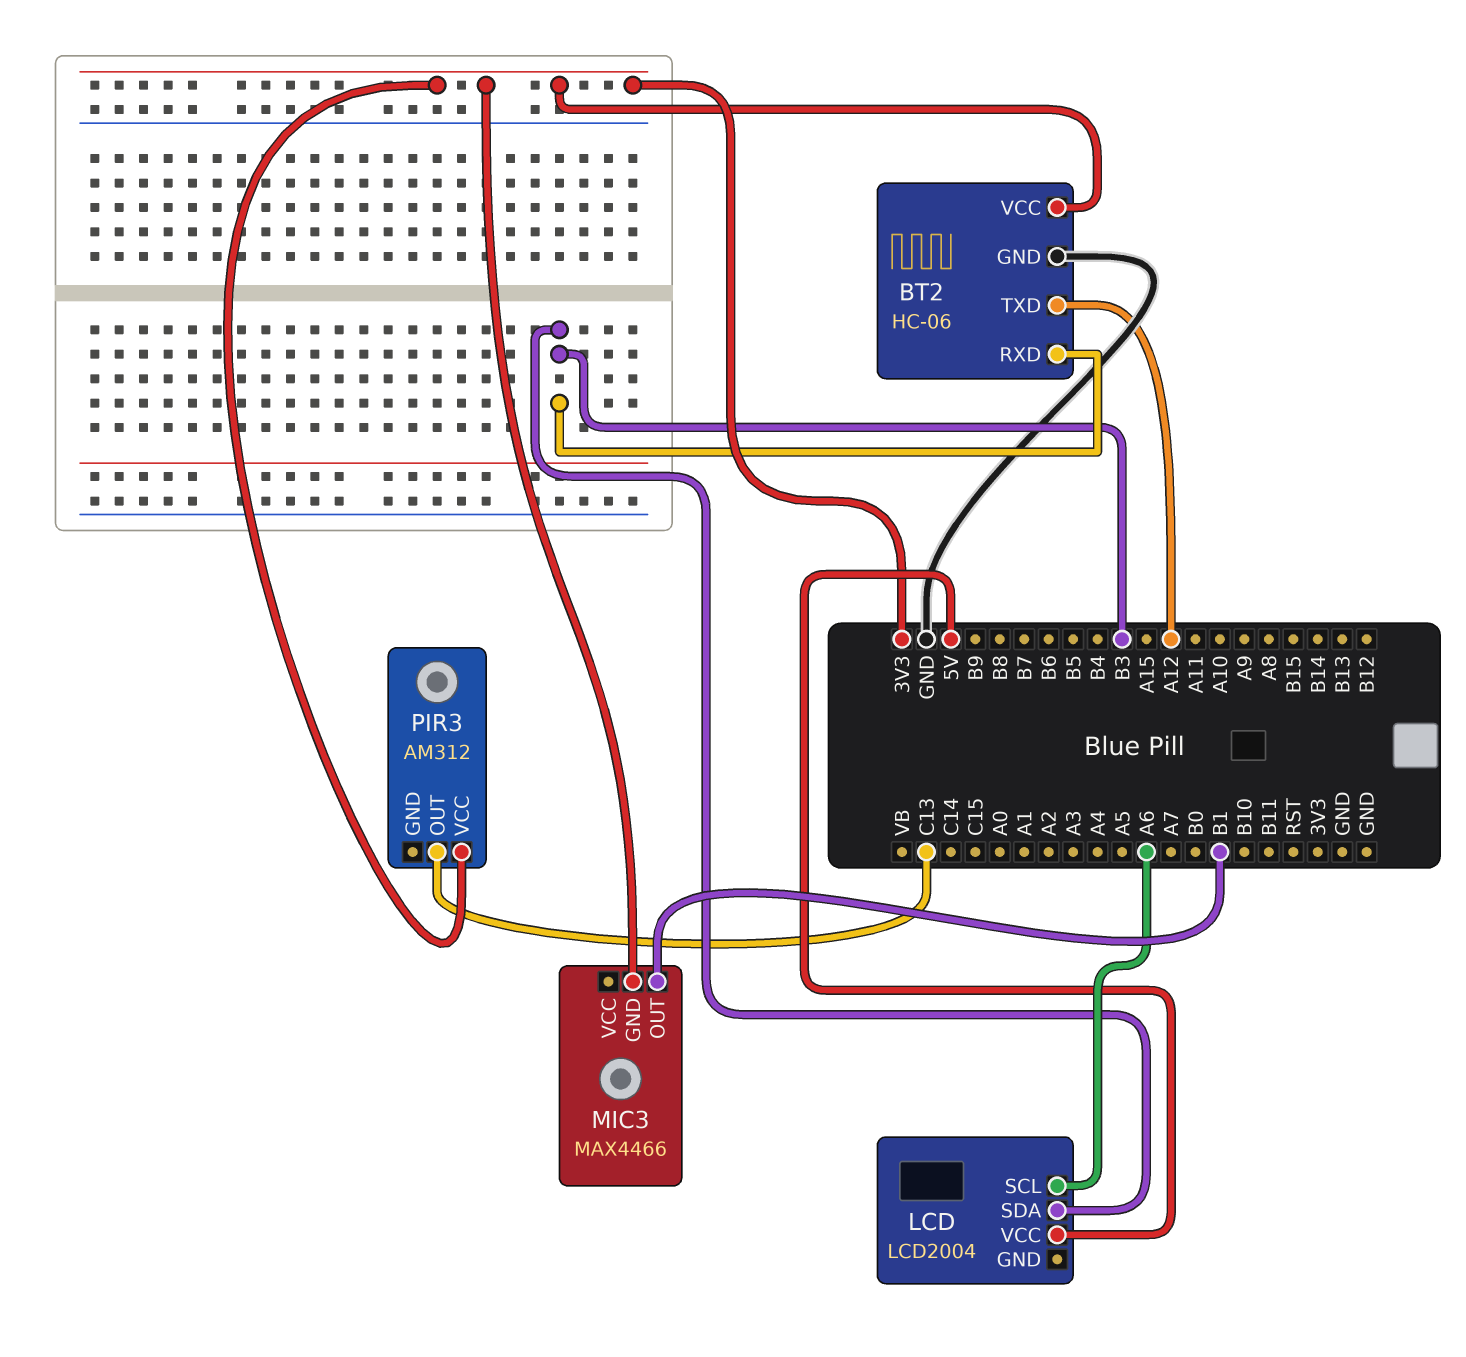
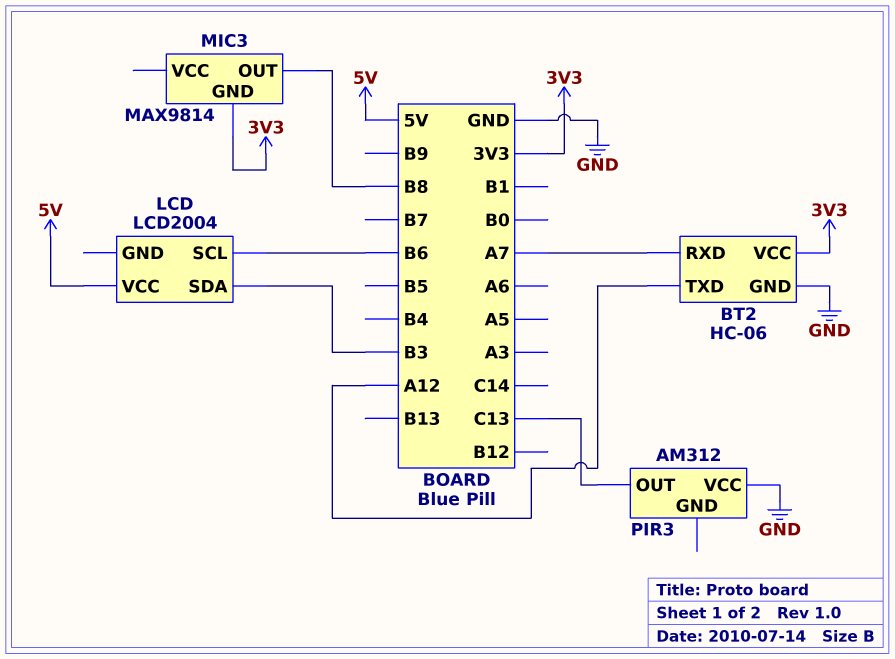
BT2 pin RXD: B3 -> A7
LCD pin SCL: A6 -> B6
MIC3: MAX4466 -> MAX9814
MIC3 pin OUT: B1 -> B8
PIR3 pin VCC: 3V3 -> GND

